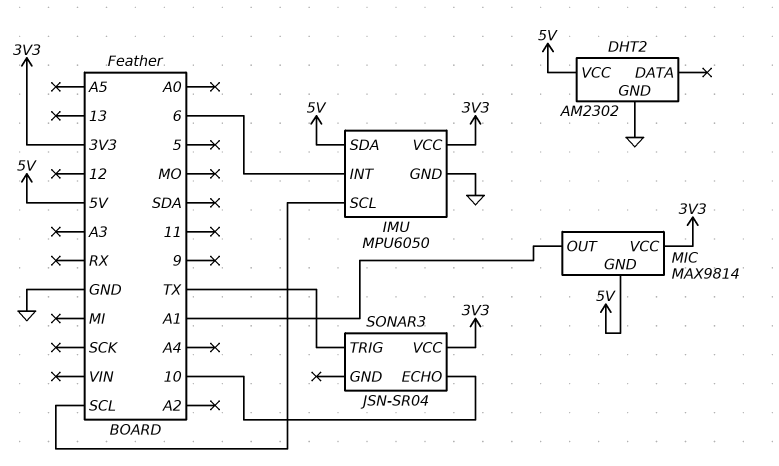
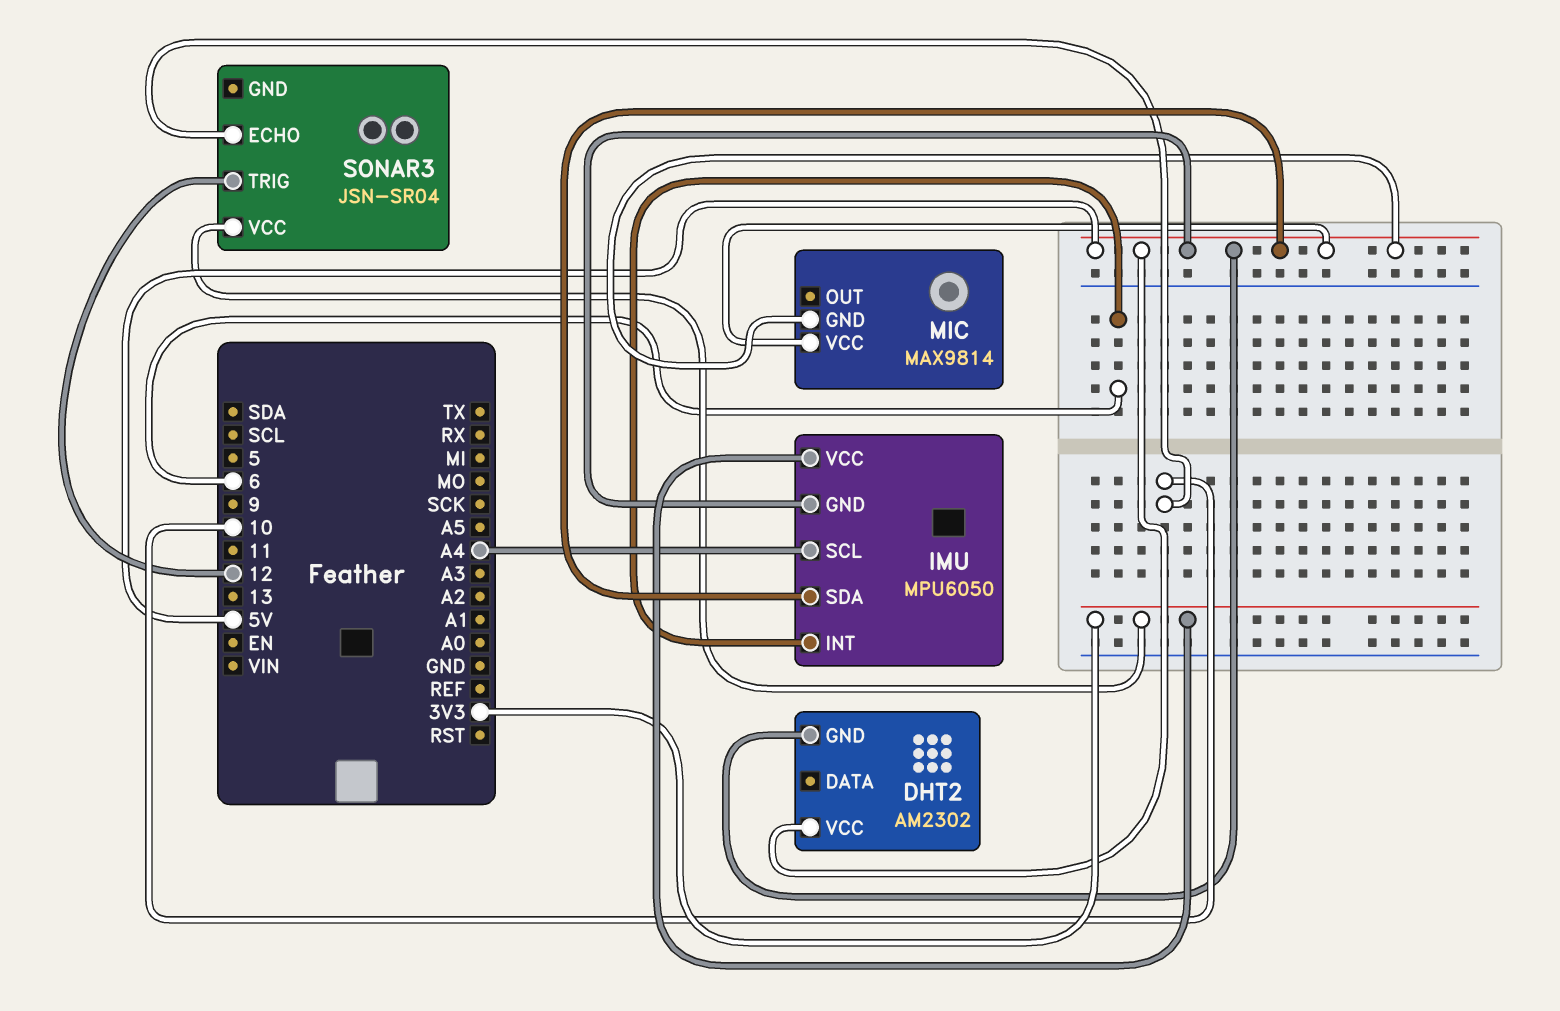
DHT2 pin GND: GND -> 5V
IMU pin GND: GND -> 5V
IMU pin SCL: SCL -> A4
MIC pin OUT: A1 -> none
MIC pin VCC: 3V3 -> 5V
SONAR3 pin TRIG: TX -> 12

